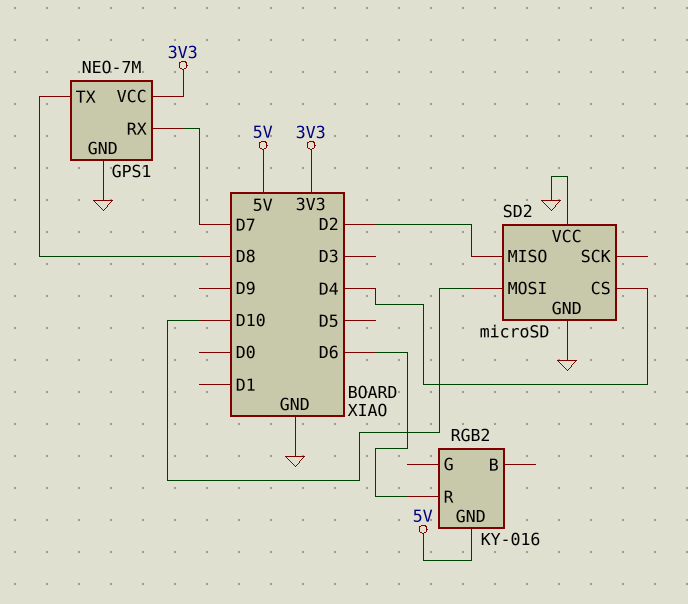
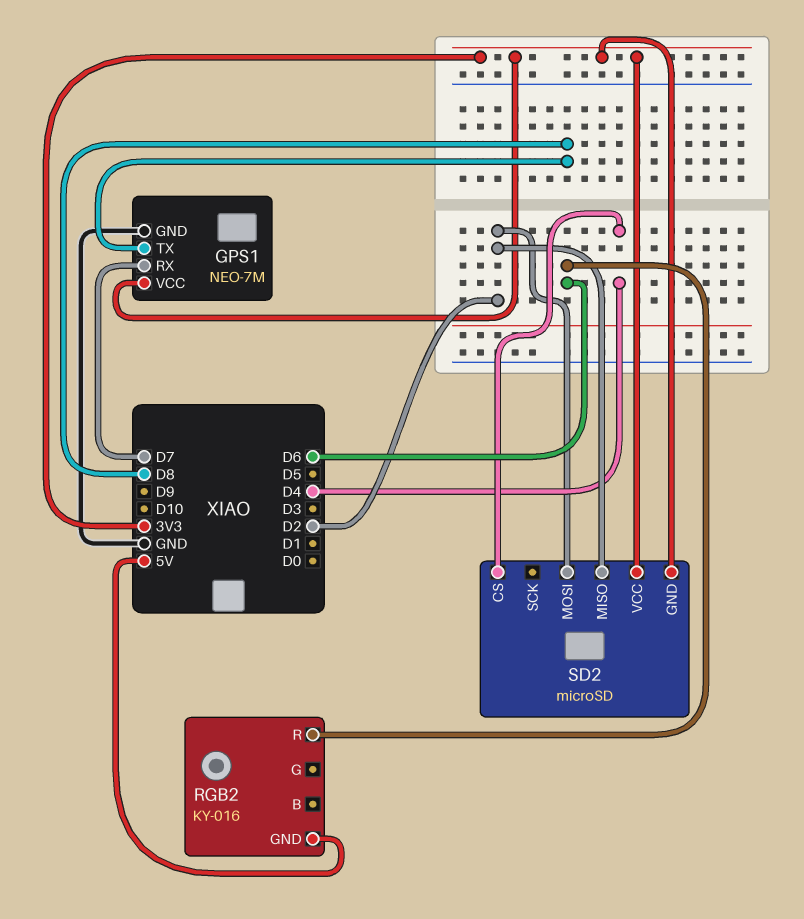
SD2 pin GND: GND -> 3V3
SD2 pin MOSI: D10 -> D2
SD2 pin VCC: GND -> 3V3

